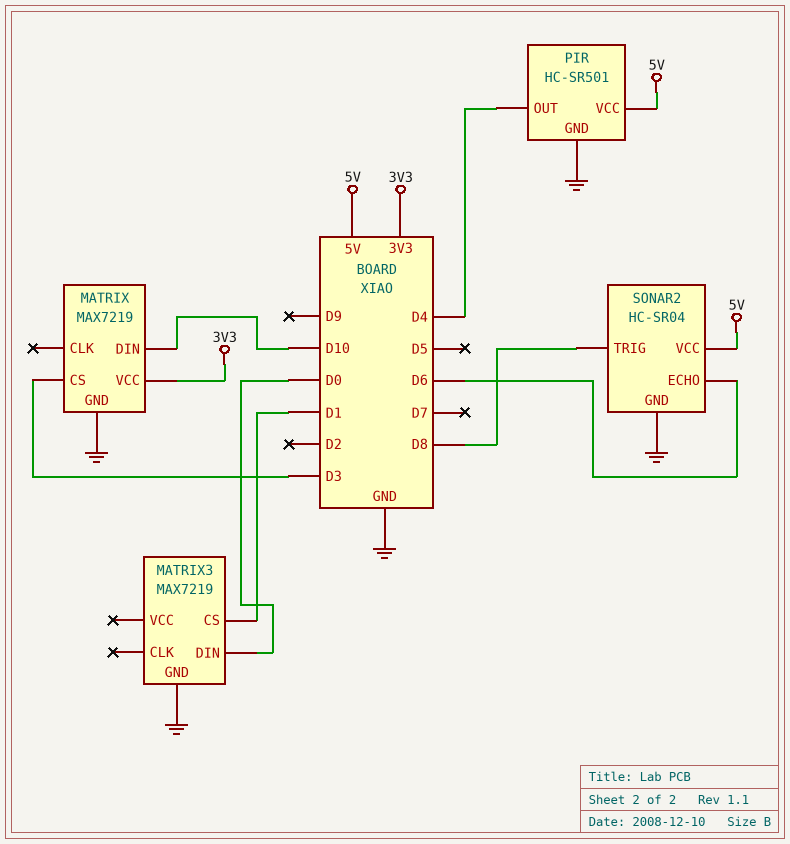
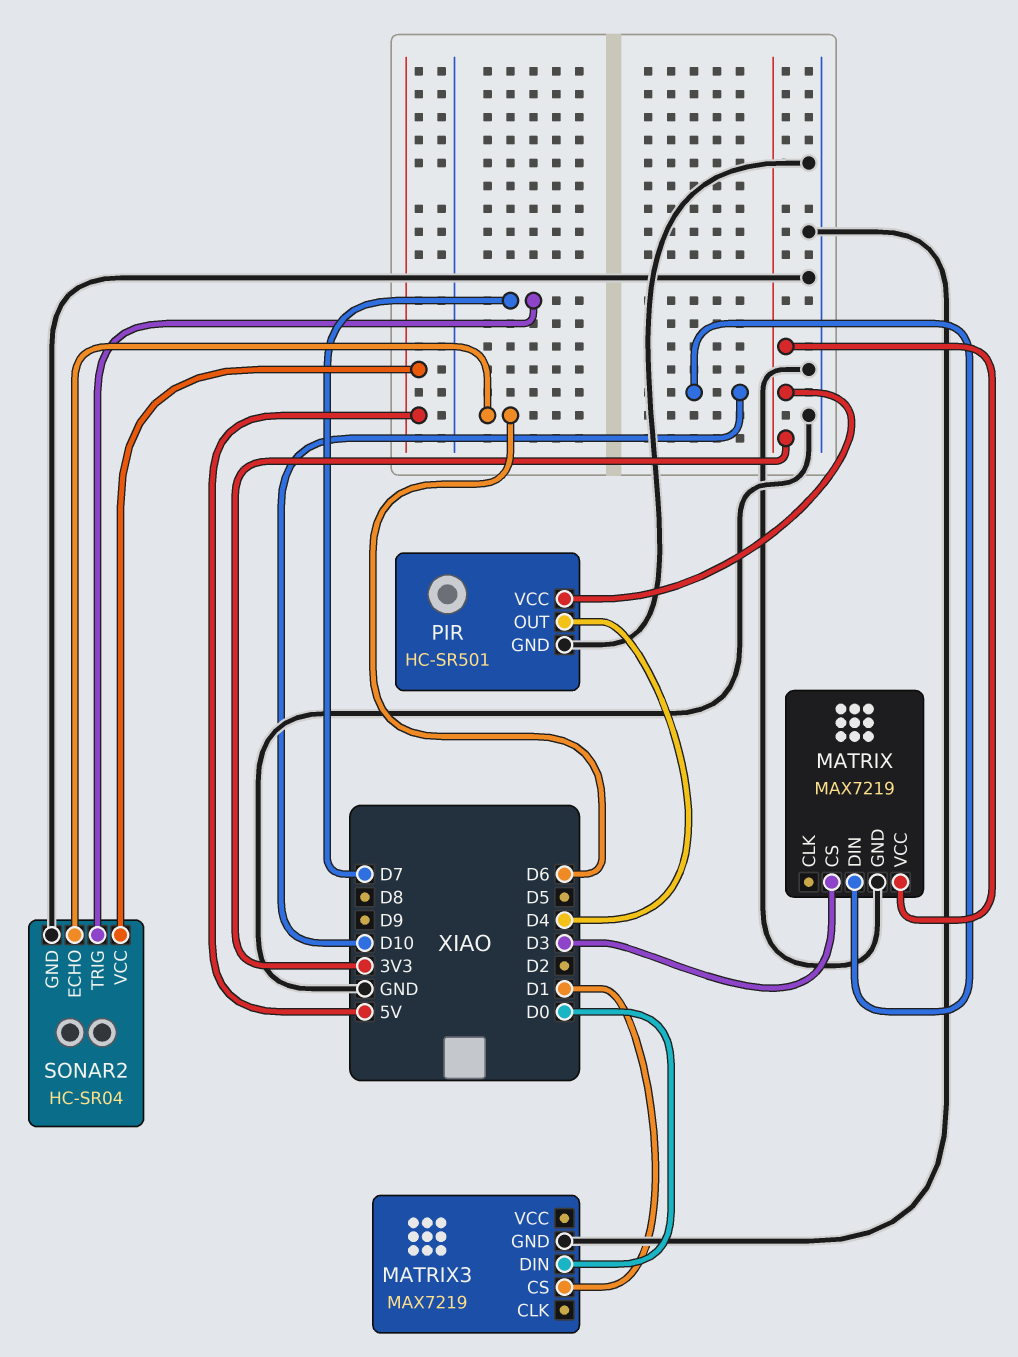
PIR pin VCC: 5V -> 3V3
SONAR2 pin TRIG: D8 -> D7

